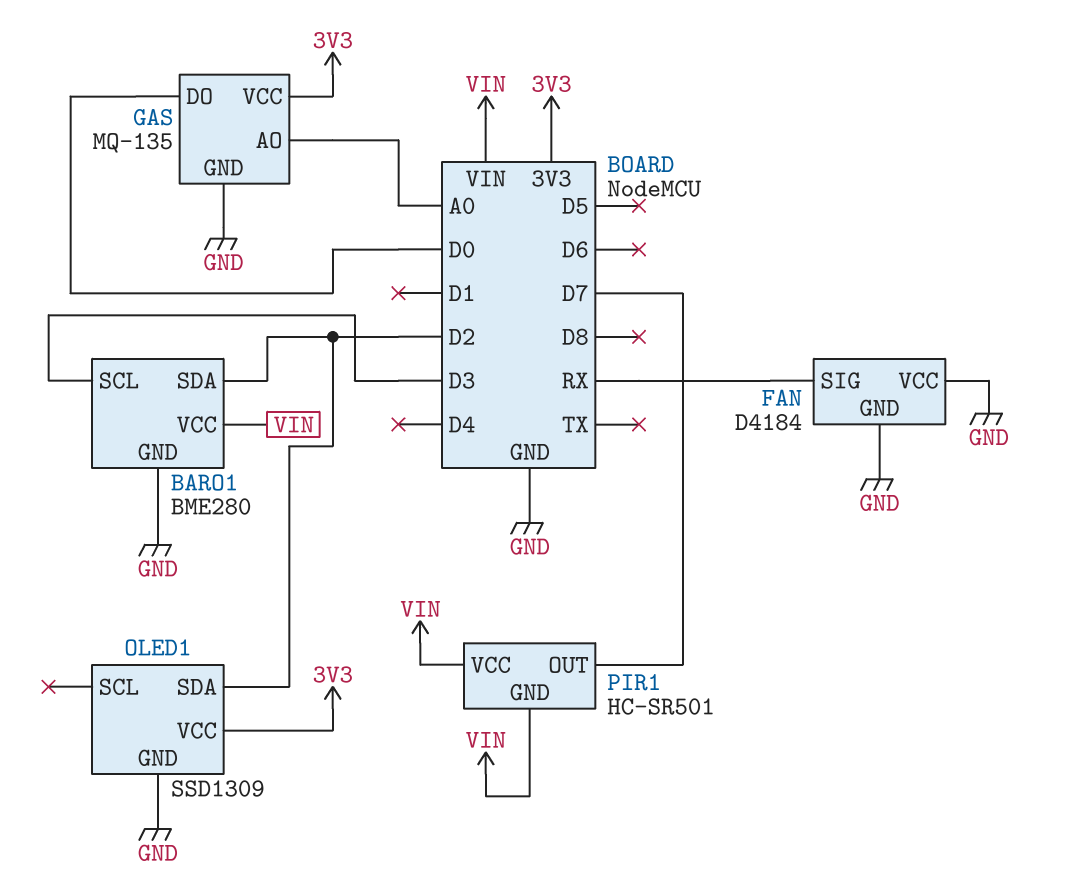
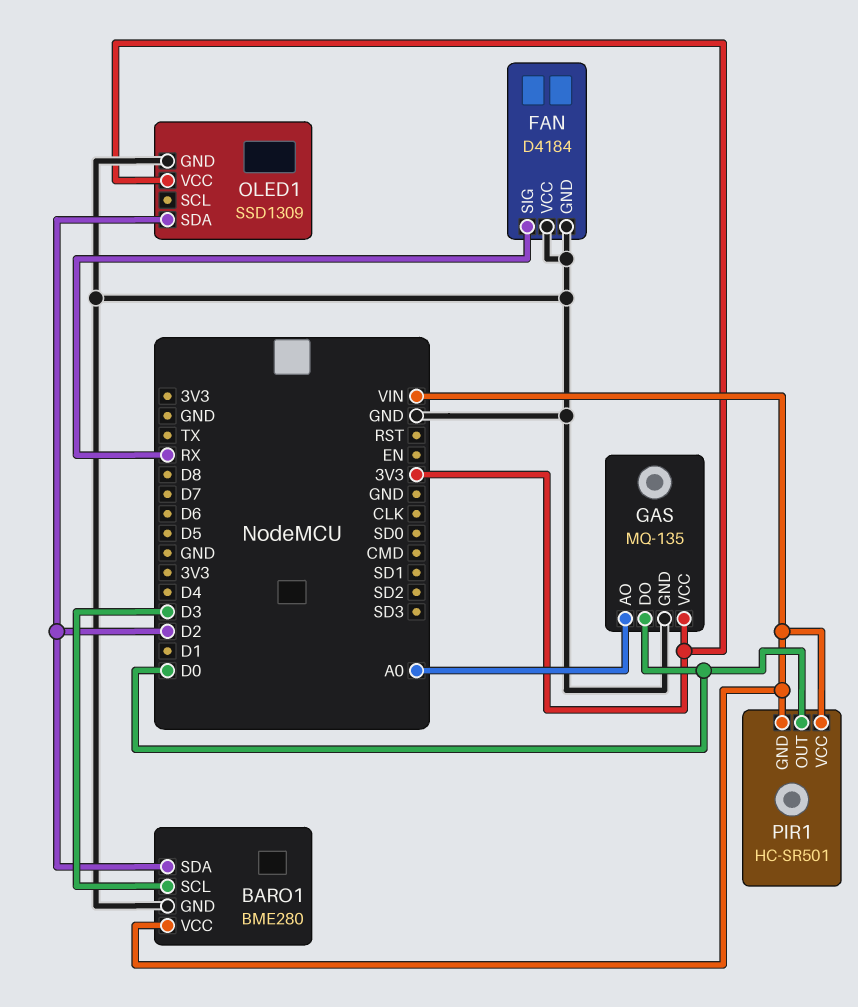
PIR1 pin OUT: D7 -> D0

